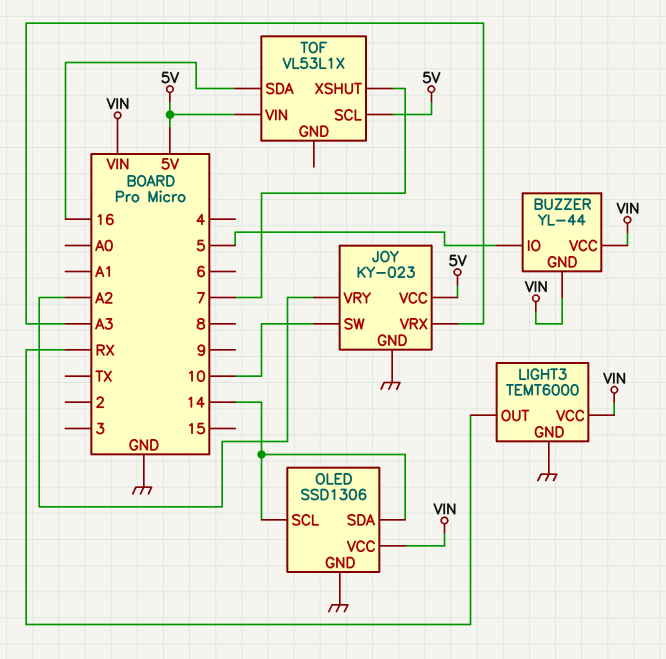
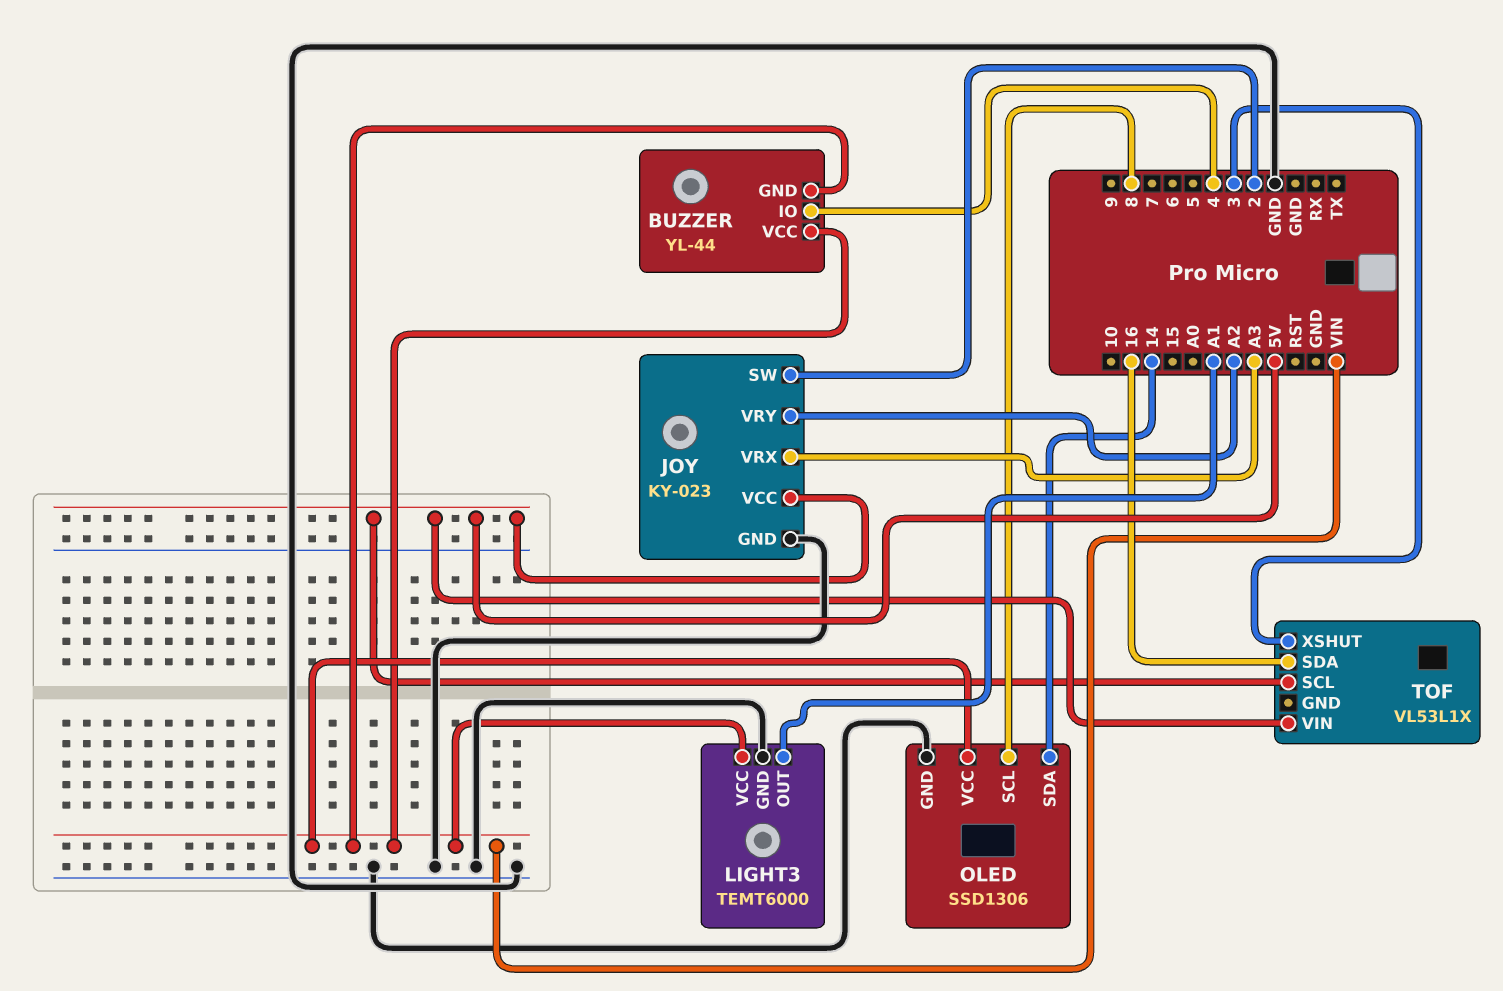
BUZZER pin IO: 5 -> 4
JOY pin SW: 10 -> 2
LIGHT3 pin OUT: RX -> A1
OLED pin SCL: 14 -> 8
TOF pin XSHUT: 7 -> 3

